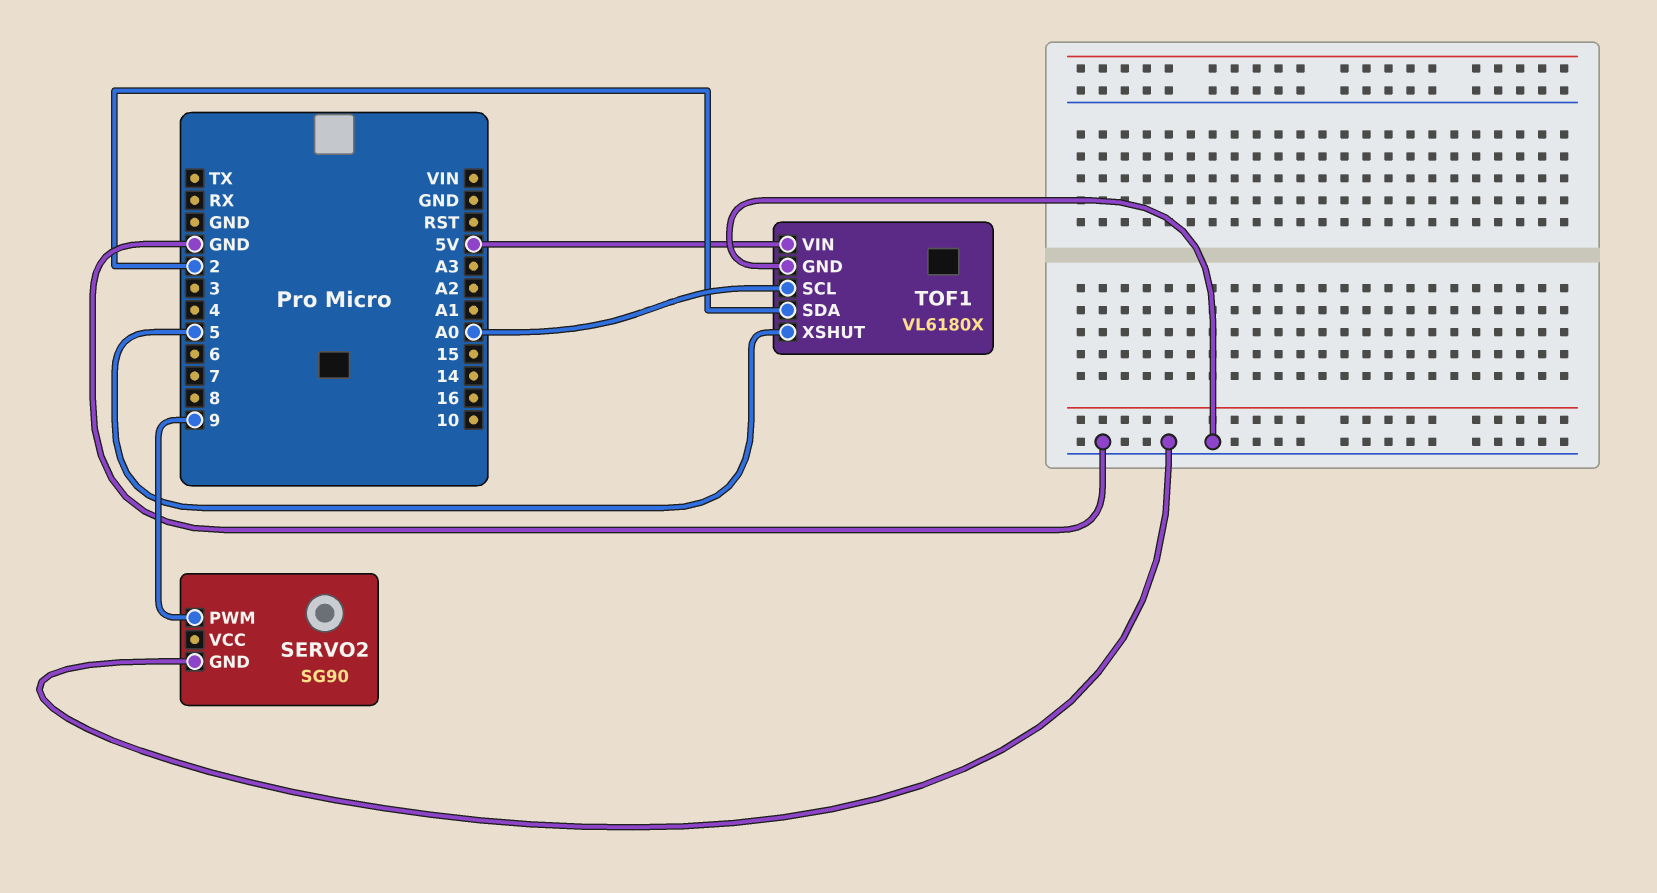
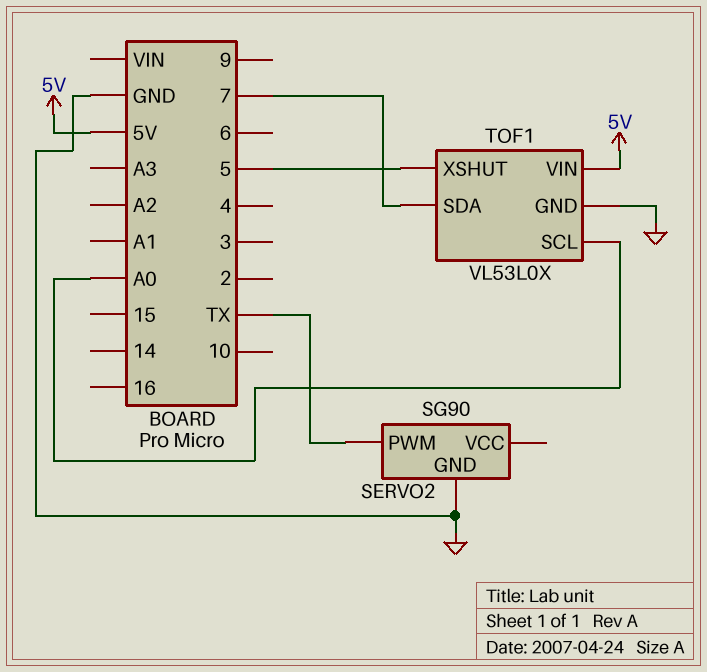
SERVO2 pin PWM: 9 -> TX
TOF1: VL6180X -> VL53L0X
TOF1 pin SDA: 2 -> 7

